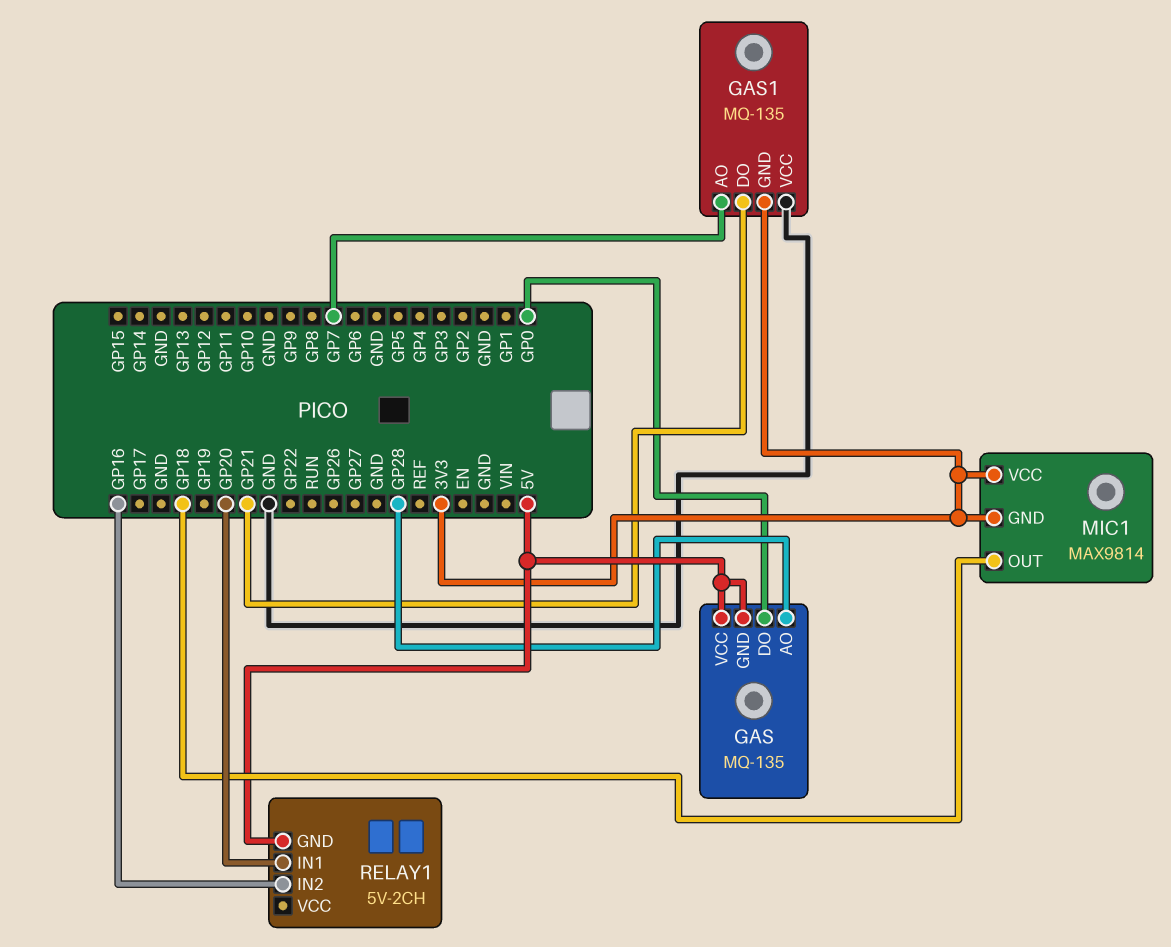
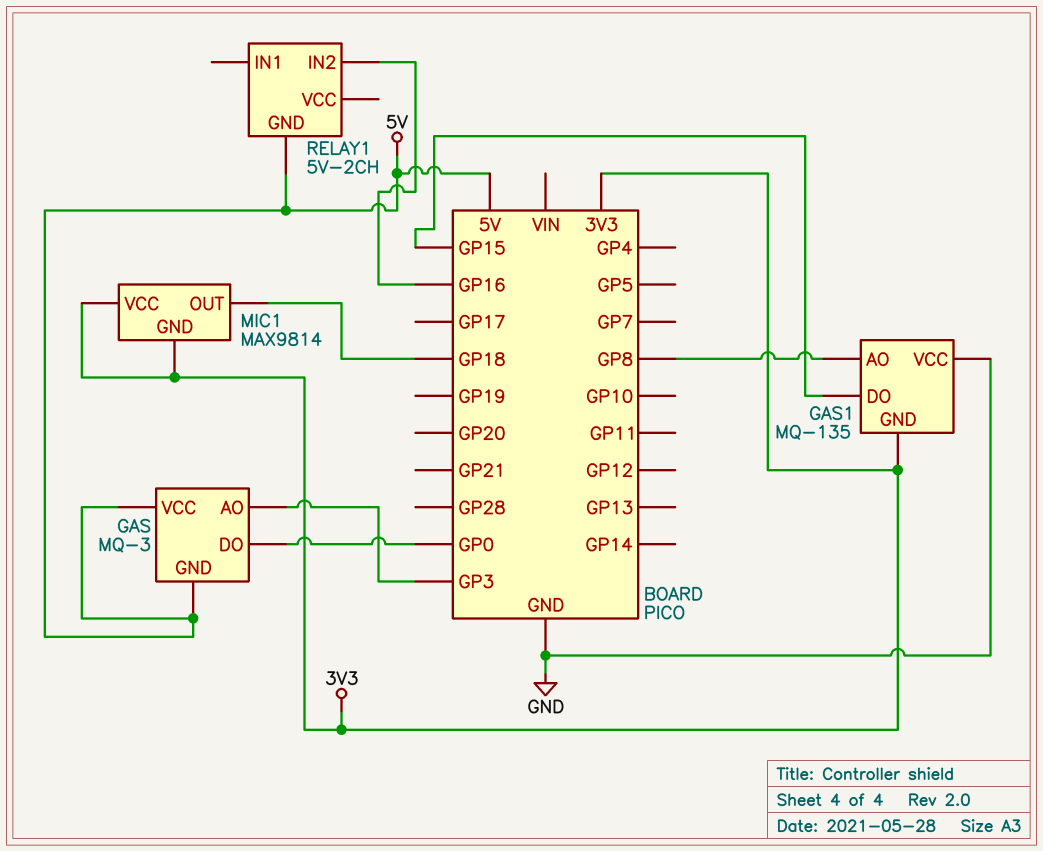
GAS: MQ-135 -> MQ-3
GAS pin AO: GP28 -> GP3
GAS1 pin AO: GP7 -> GP8
GAS1 pin DO: GP21 -> GP15
RELAY1 pin IN1: GP20 -> none

